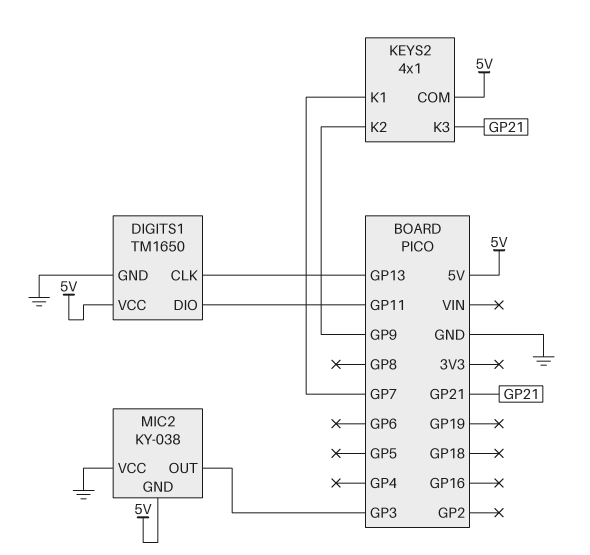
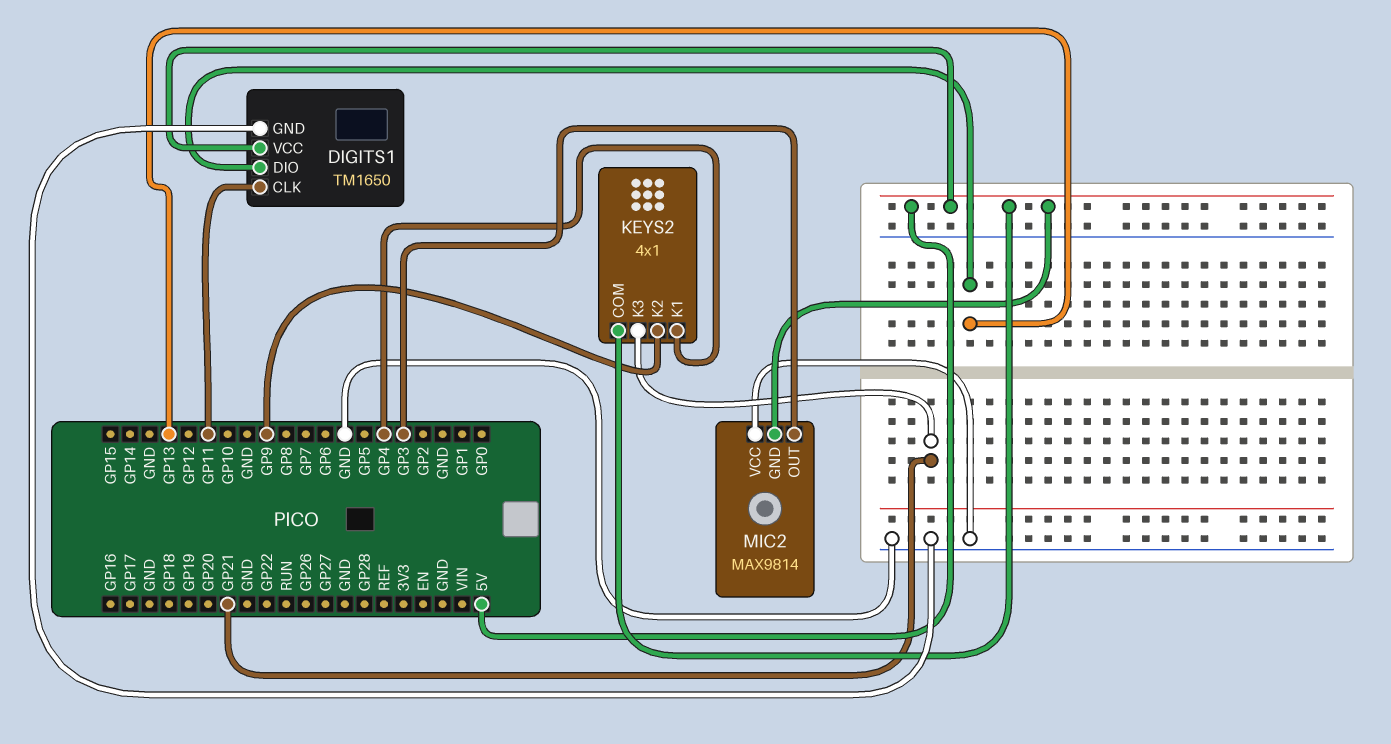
DIGITS1 pin CLK: GP13 -> GP11
DIGITS1 pin DIO: GP11 -> GP13
KEYS2 pin K1: GP7 -> GP4
MIC2: KY-038 -> MAX9814

